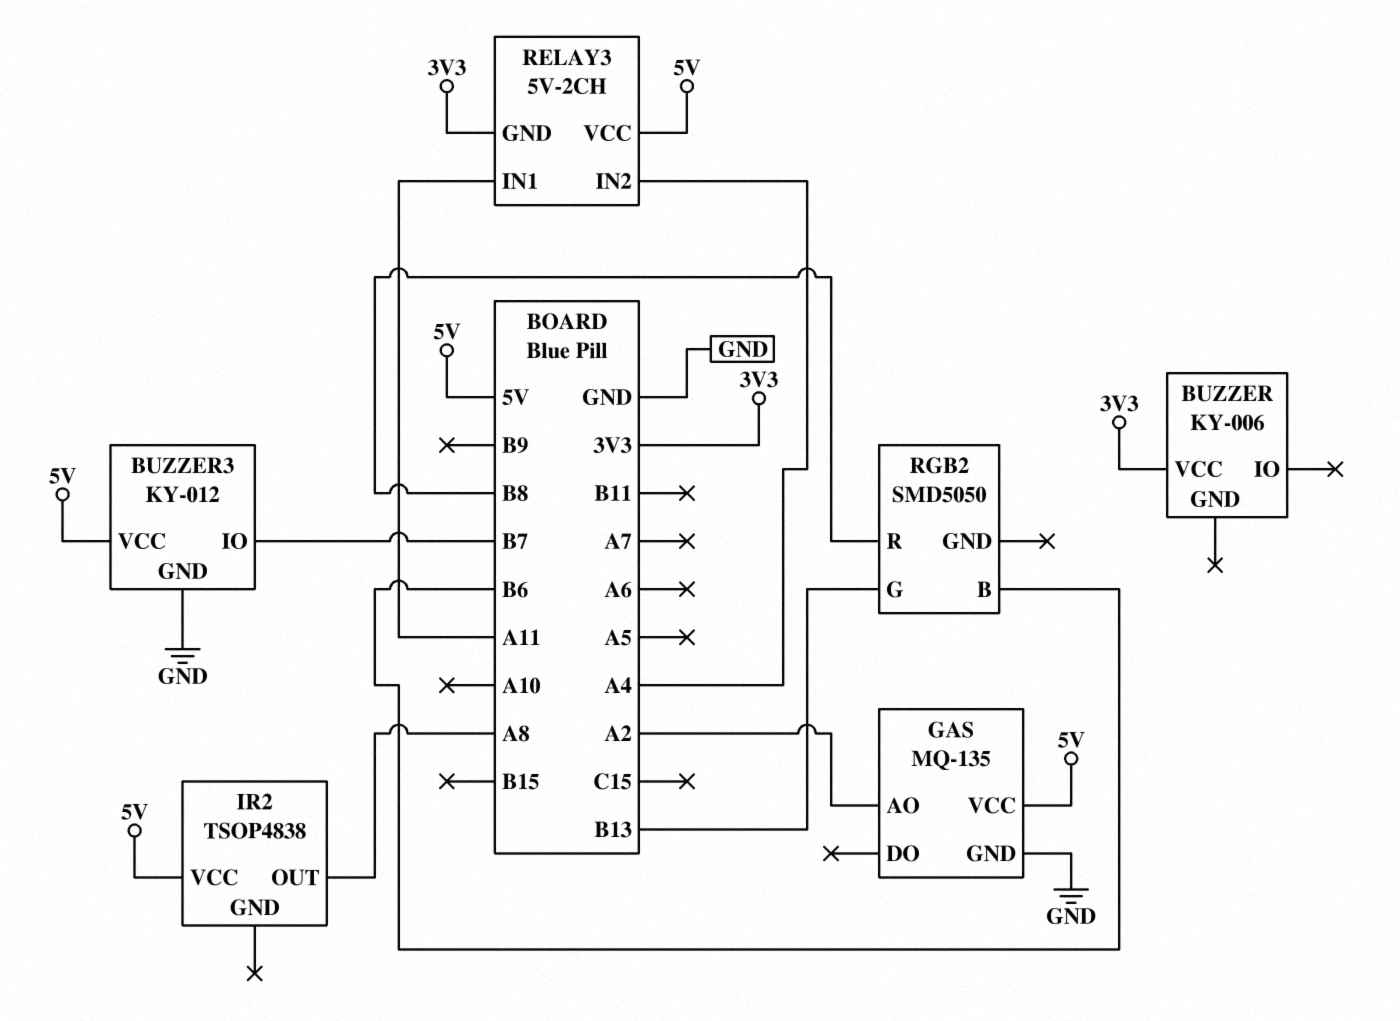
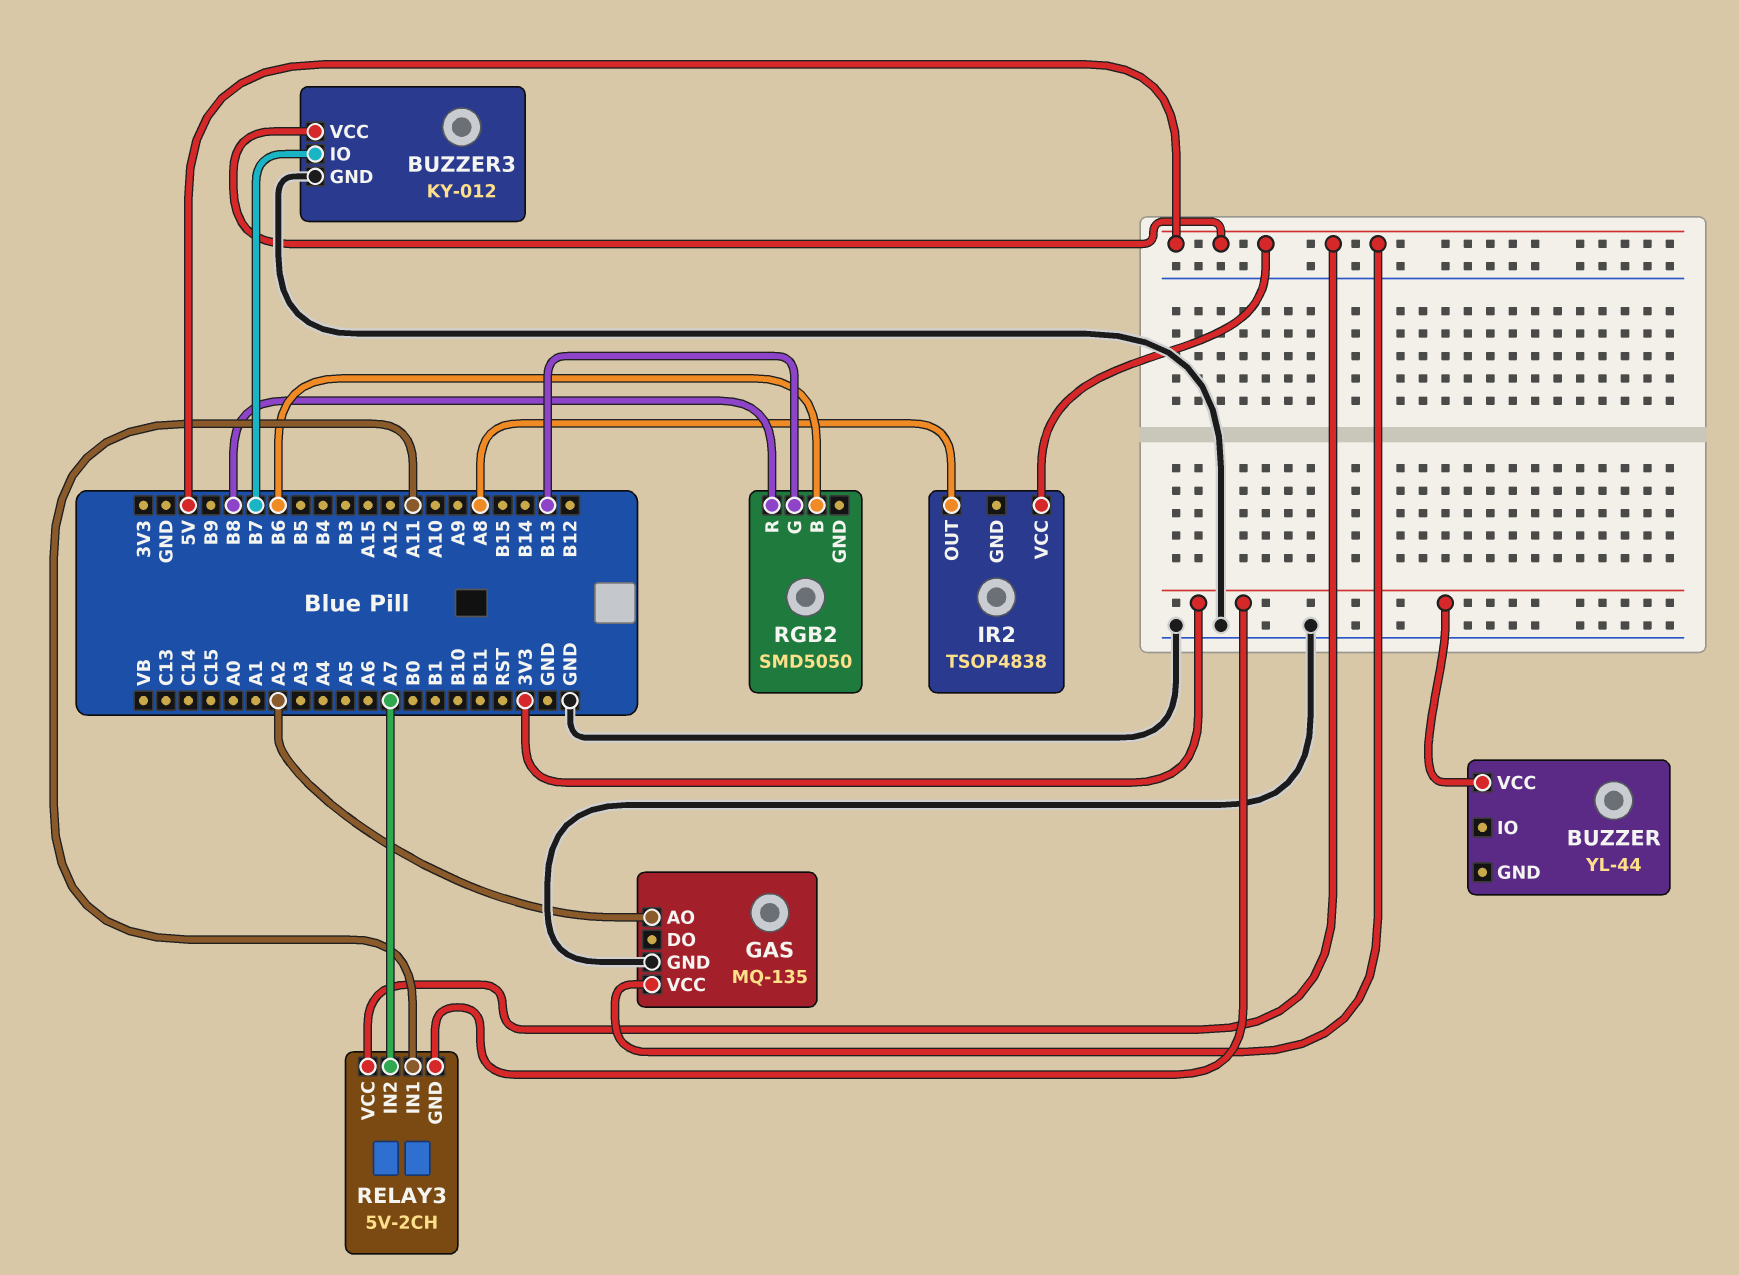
BUZZER: KY-006 -> YL-44
RELAY3 pin IN2: A4 -> A7

